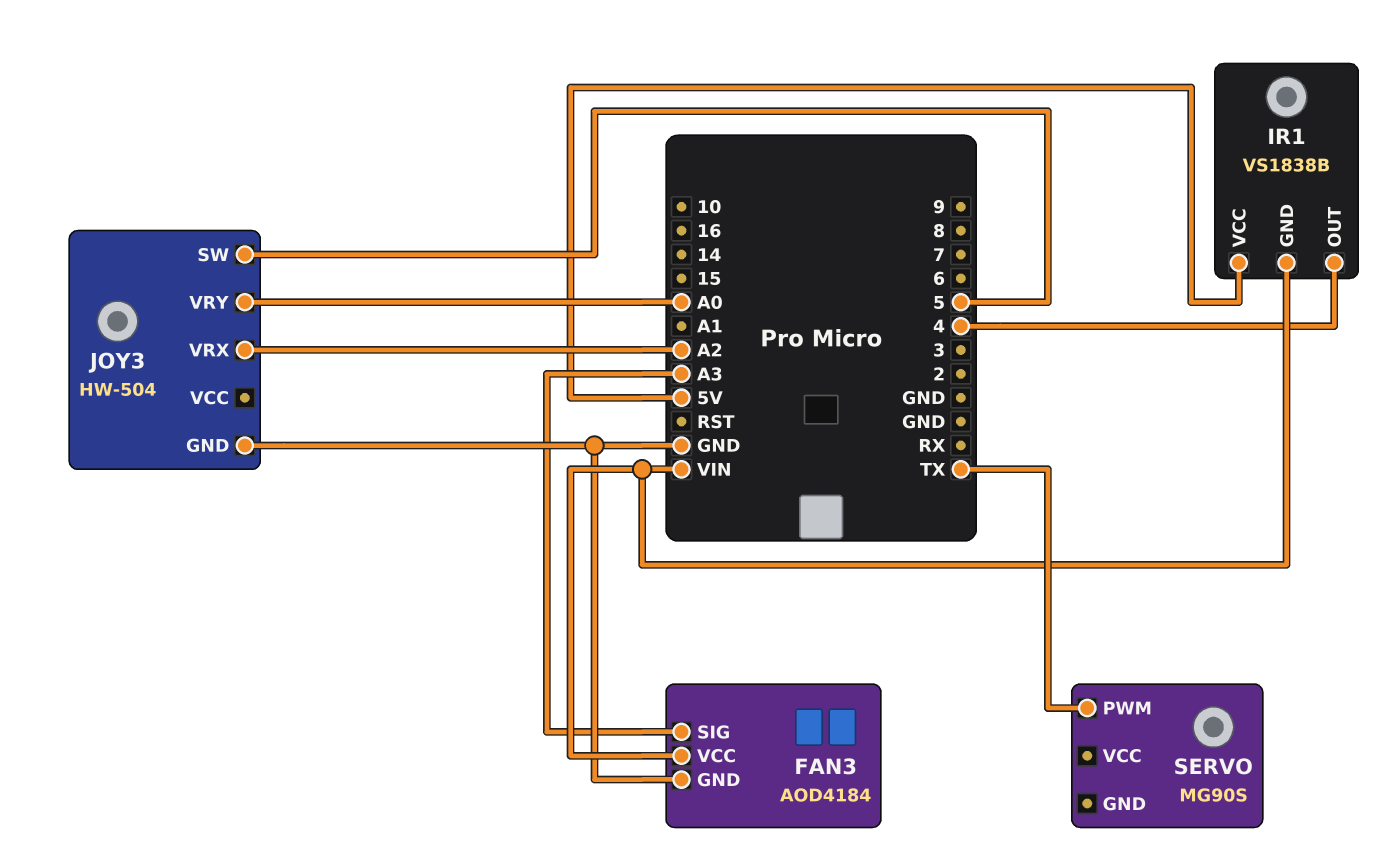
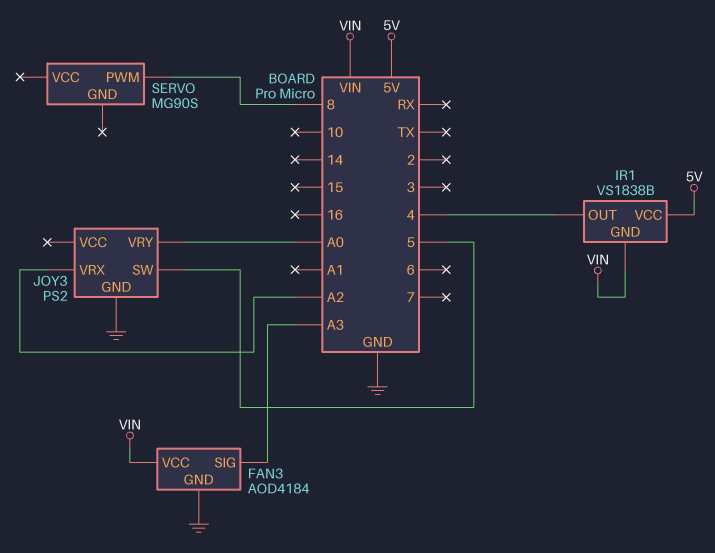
JOY3: HW-504 -> PS2
SERVO pin PWM: TX -> 8

